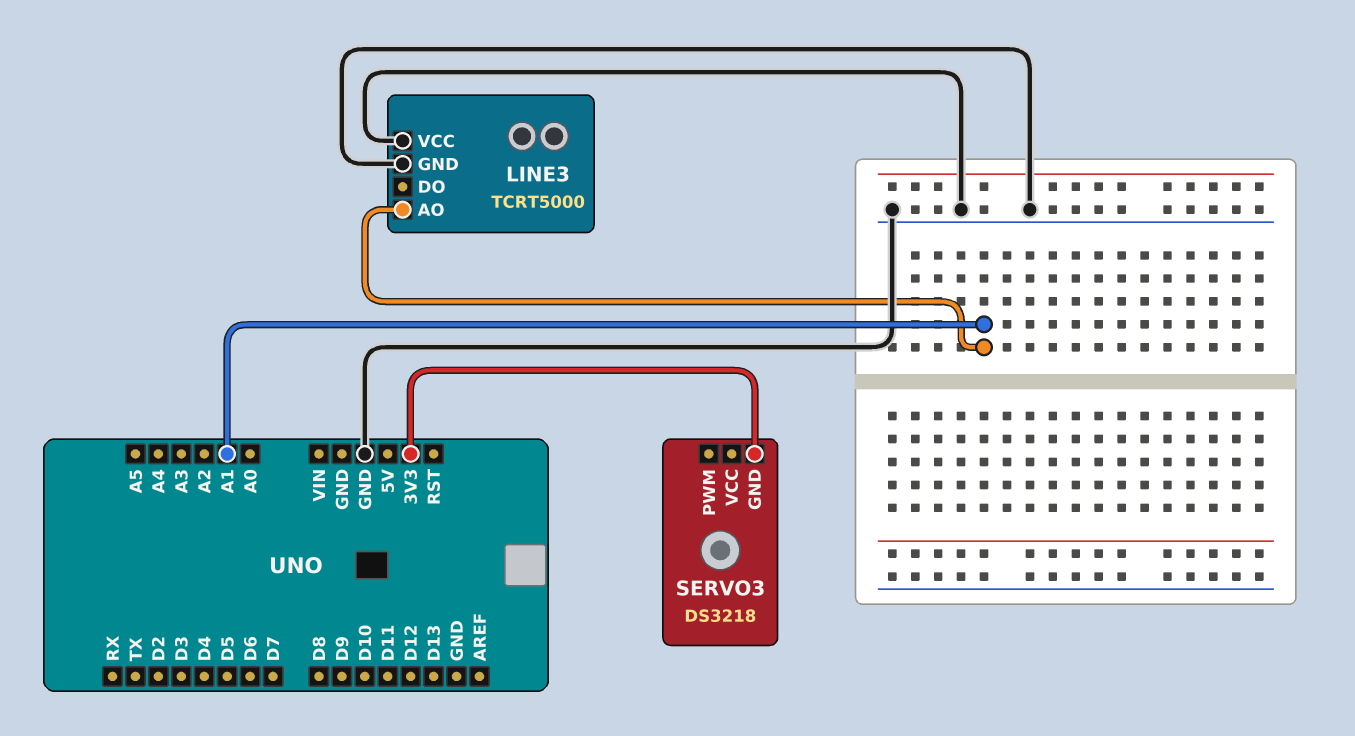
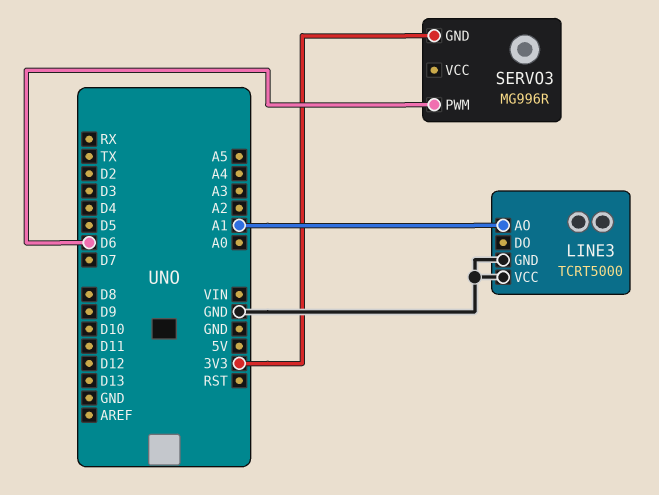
SERVO3: DS3218 -> MG996R
SERVO3 pin PWM: none -> D6

